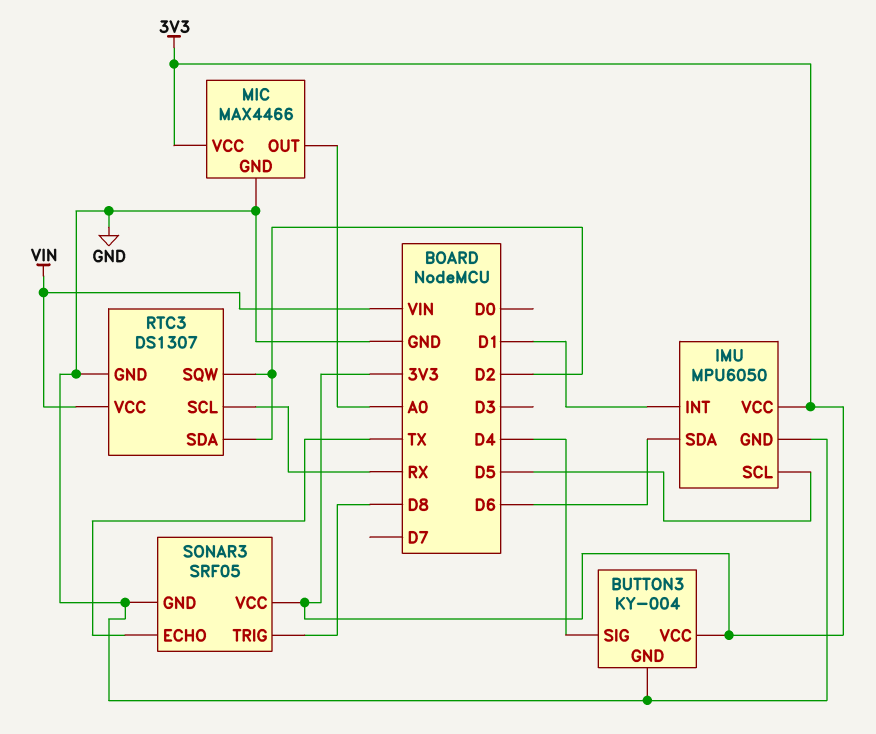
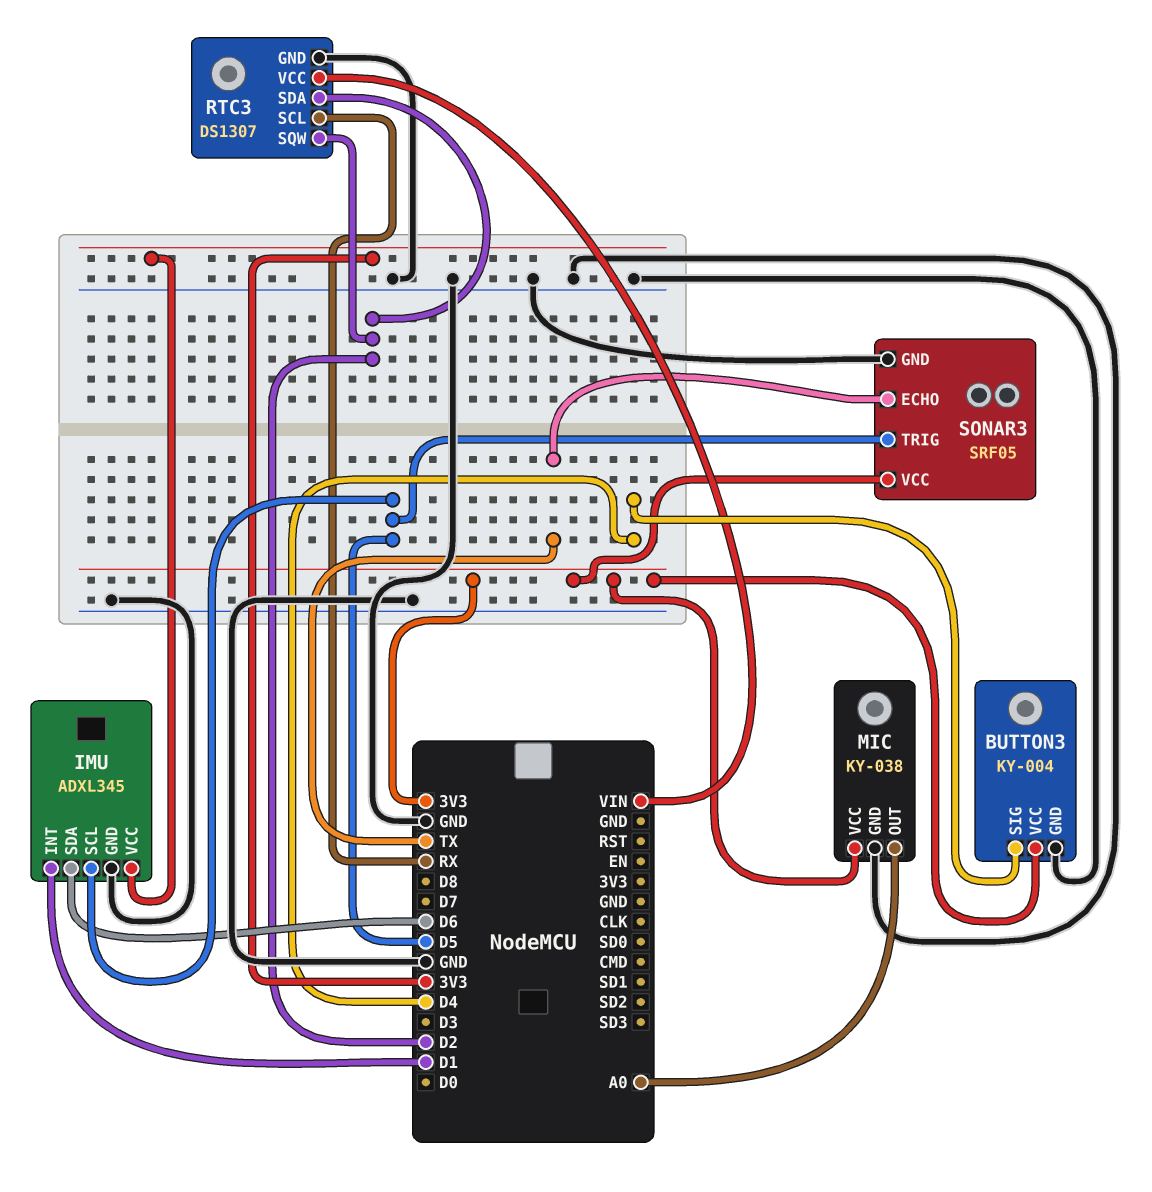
IMU: MPU6050 -> ADXL345
MIC: MAX4466 -> KY-038
SONAR3 pin TRIG: D8 -> D5

